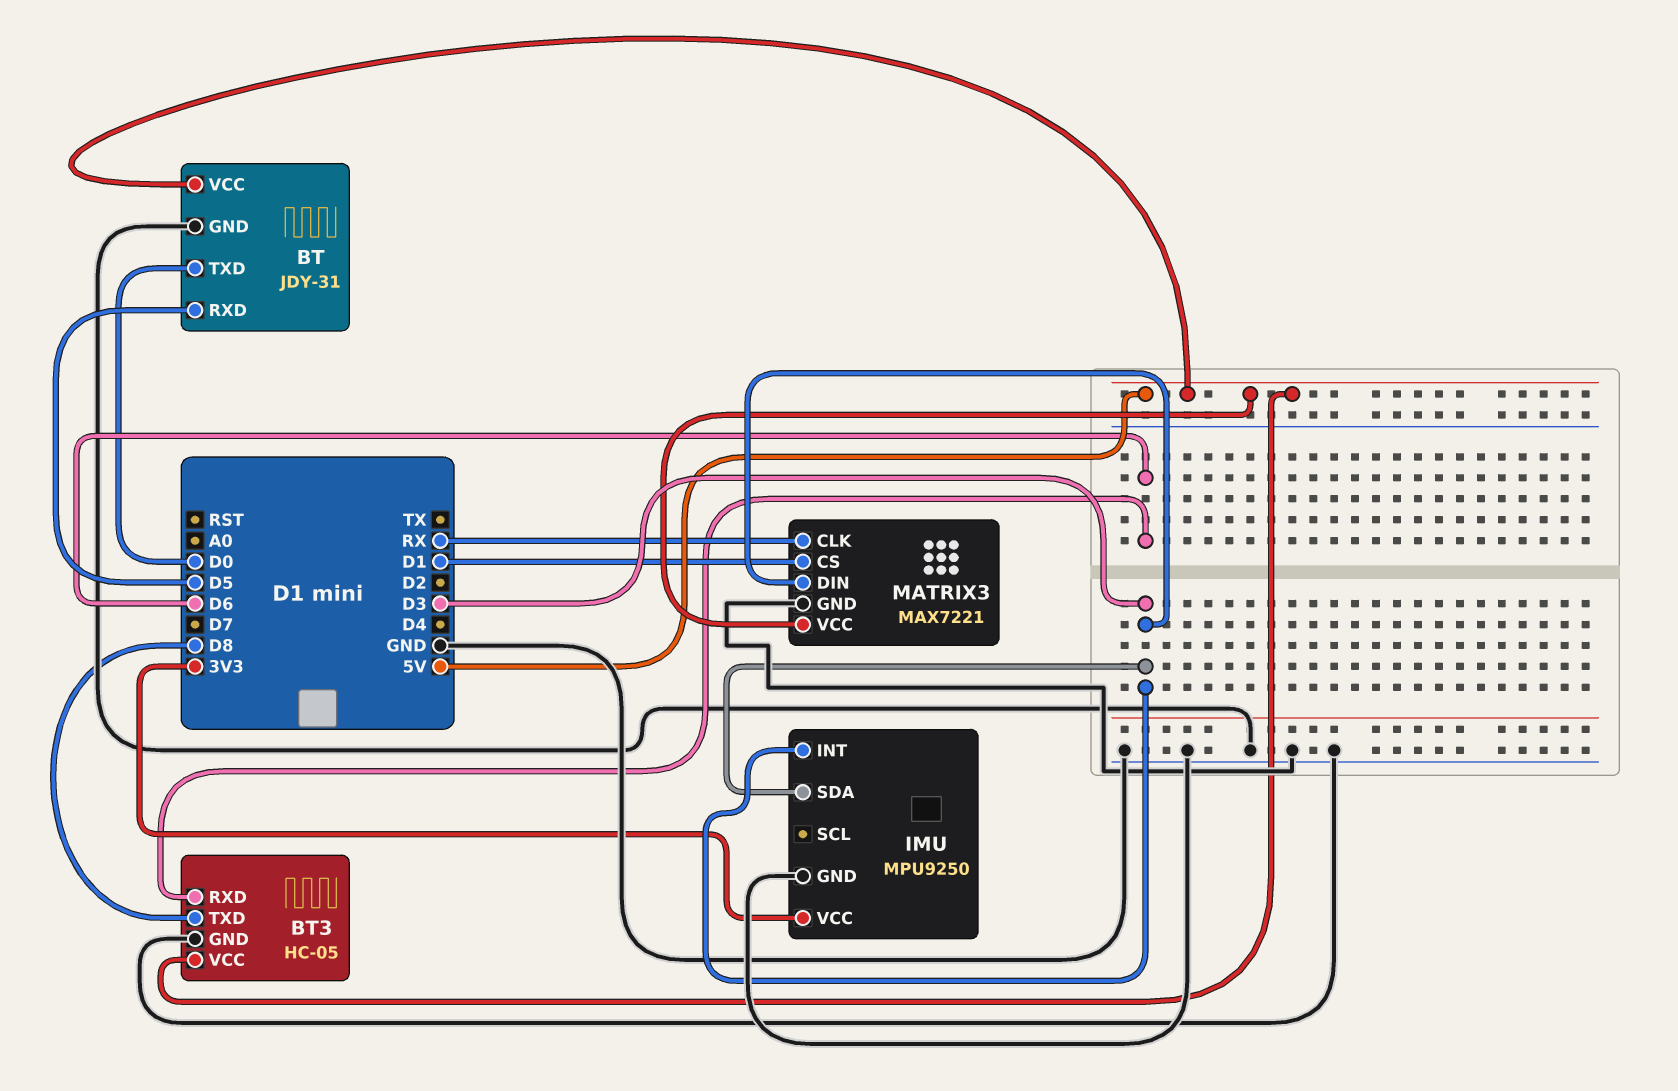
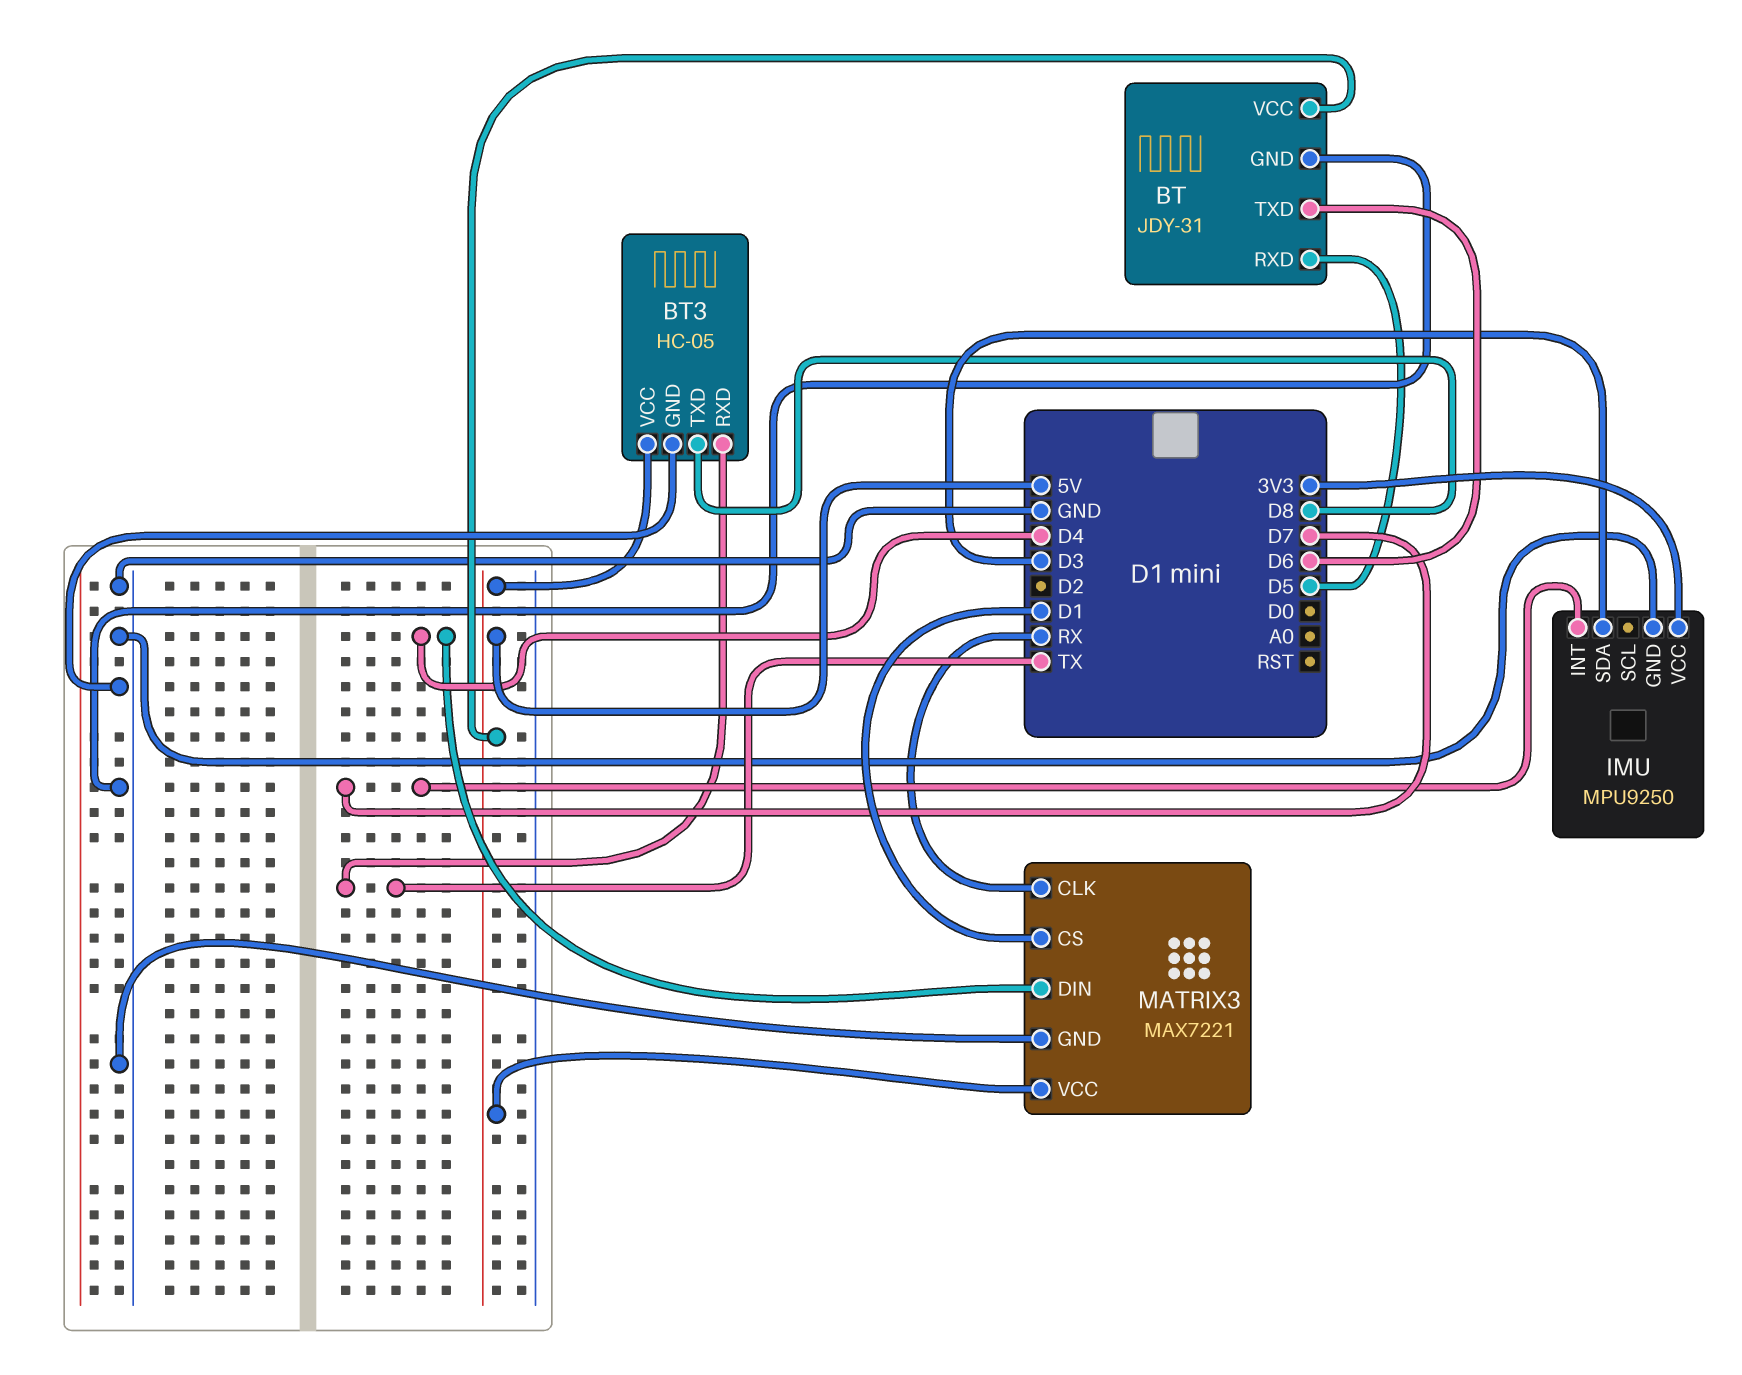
BT pin TXD: D0 -> D6
BT3 pin RXD: D6 -> TX
IMU pin INT: D3 -> D7
MATRIX3 pin DIN: D3 -> D4

